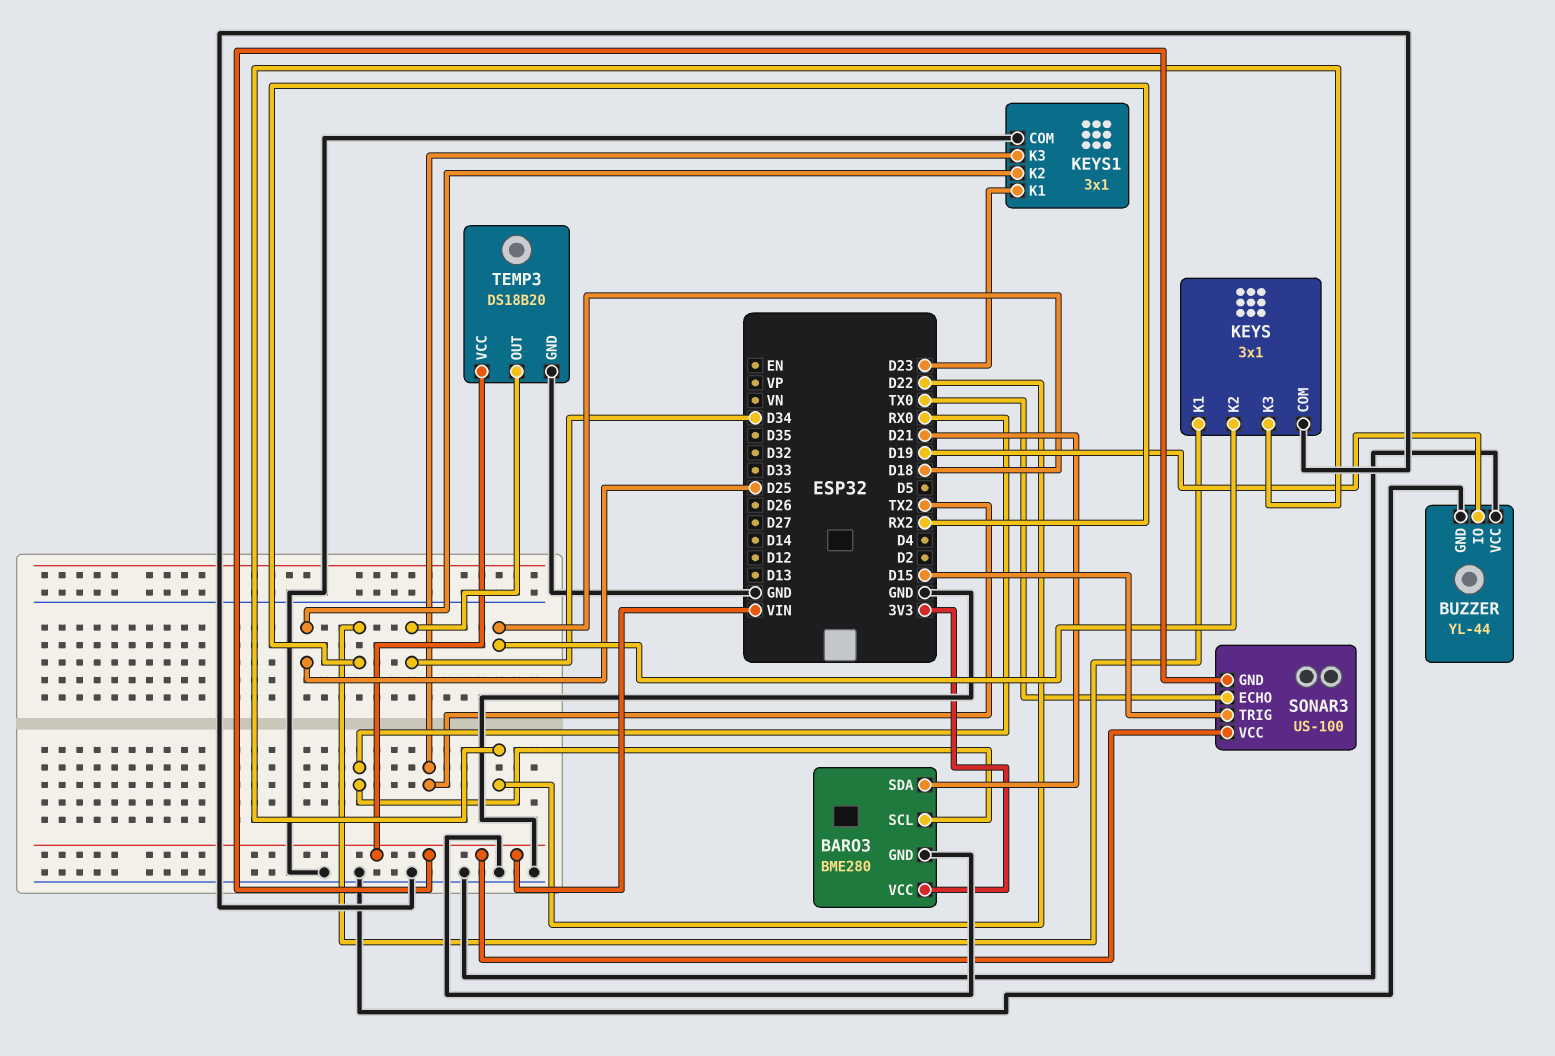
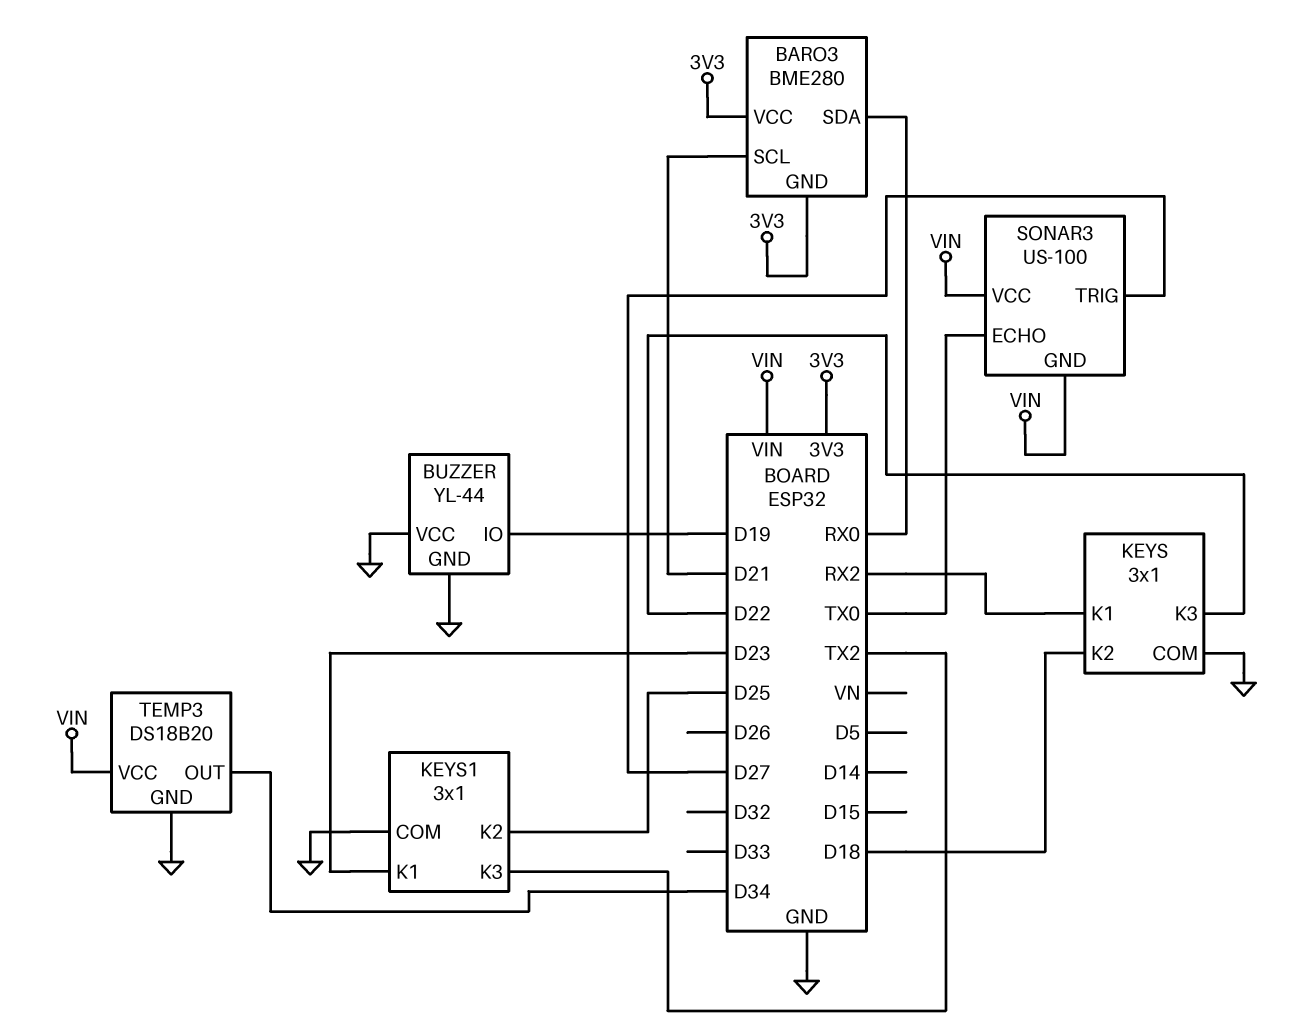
BARO3 pin GND: GND -> 3V3
BARO3 pin SCL: RX0 -> D21
BARO3 pin SDA: D21 -> RX0
SONAR3 pin TRIG: D15 -> D27

